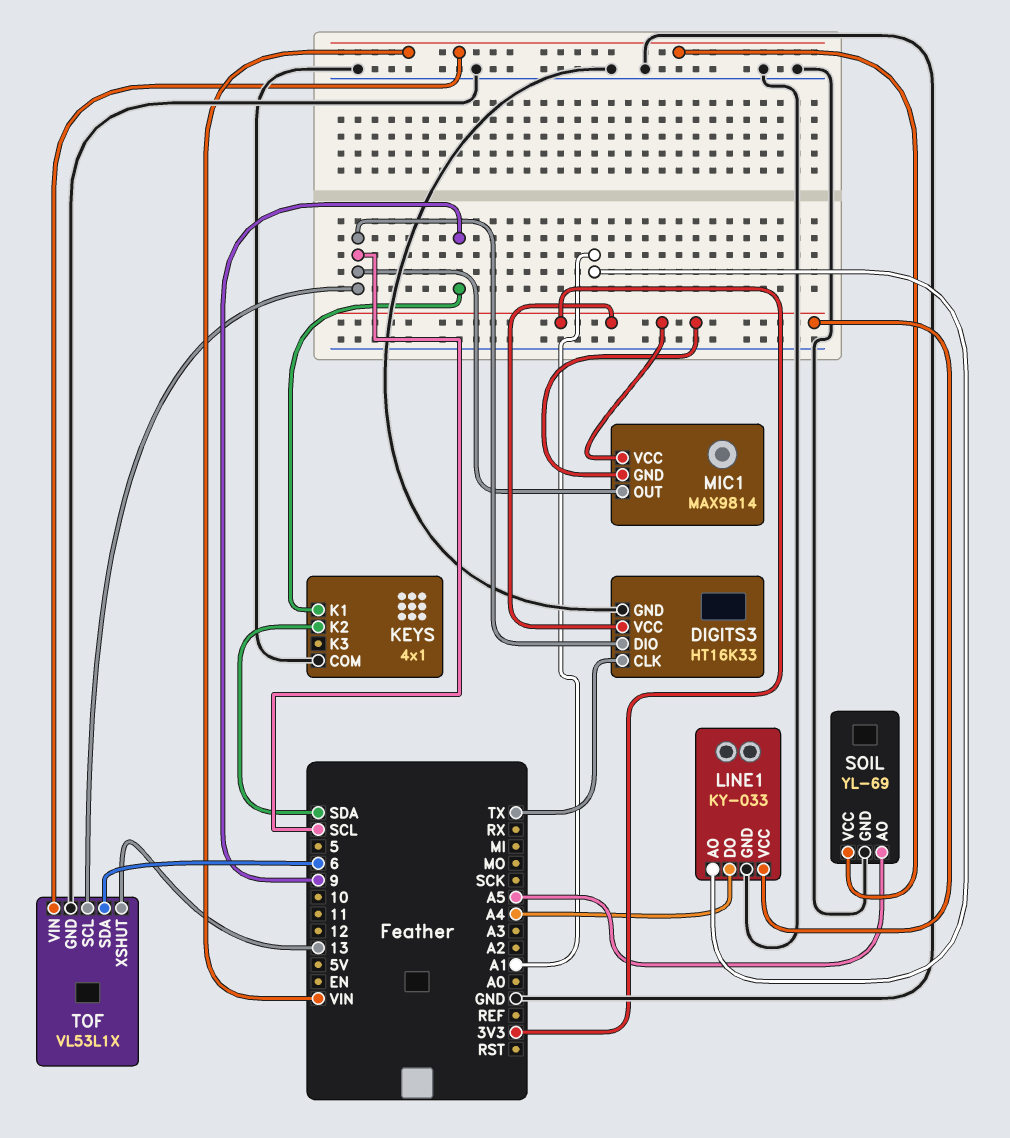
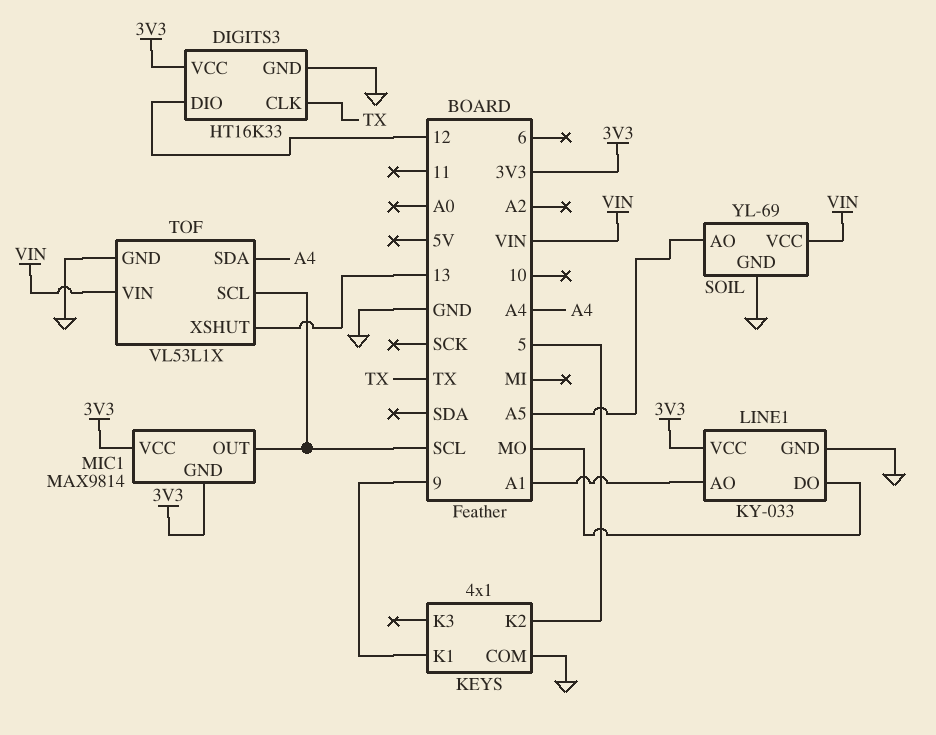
DIGITS3 pin DIO: SCL -> 12
KEYS pin K2: SDA -> 5
LINE1 pin DO: A4 -> MO
TOF pin SDA: 6 -> A4

